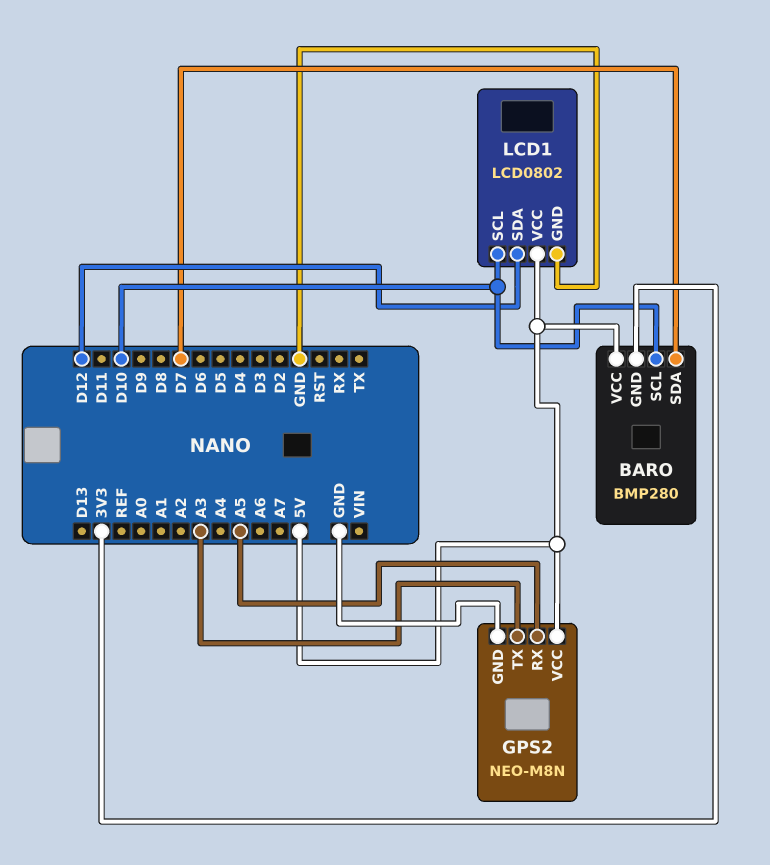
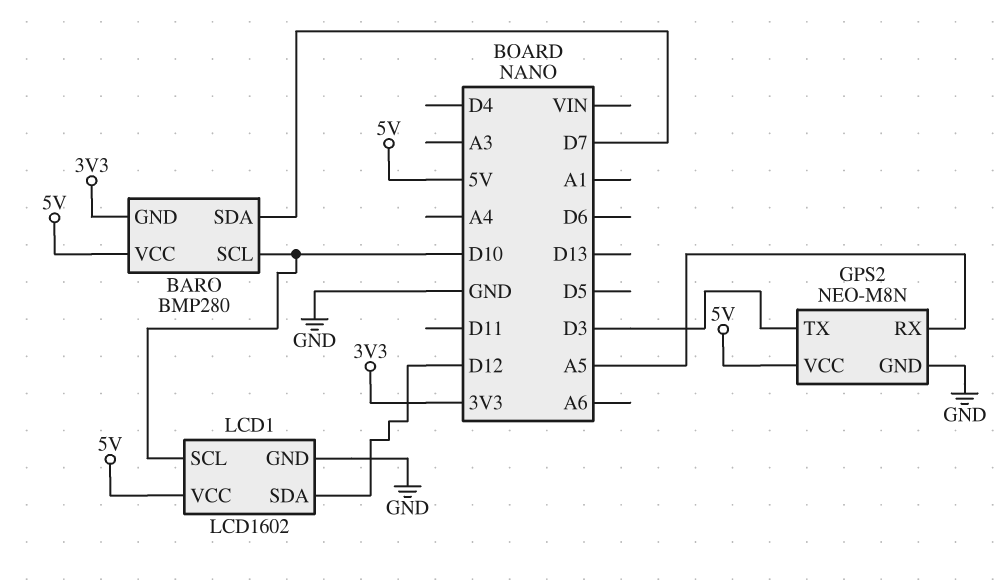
GPS2 pin TX: A3 -> D3
LCD1: LCD0802 -> LCD1602

